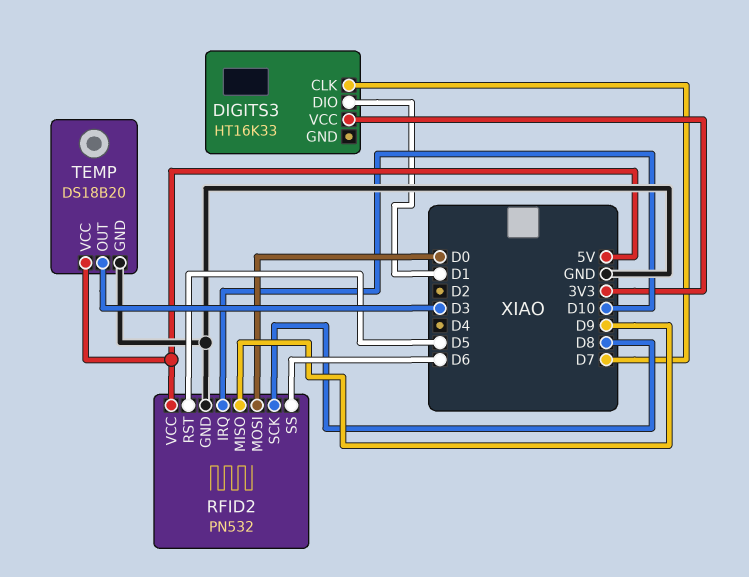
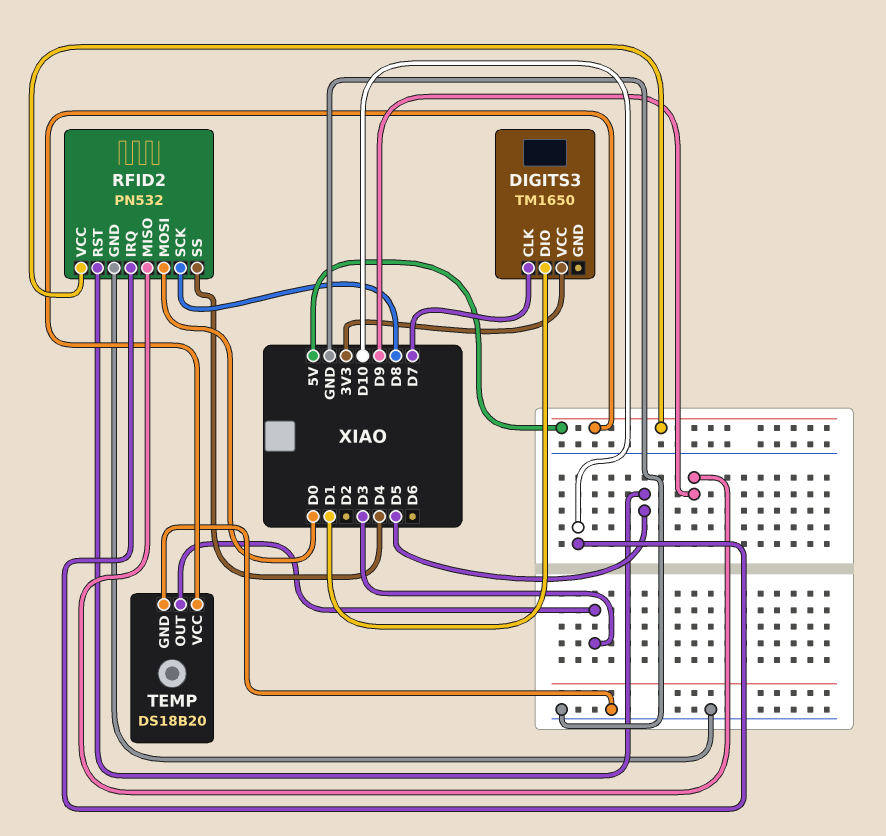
DIGITS3: HT16K33 -> TM1650
RFID2 pin SS: D6 -> D4

